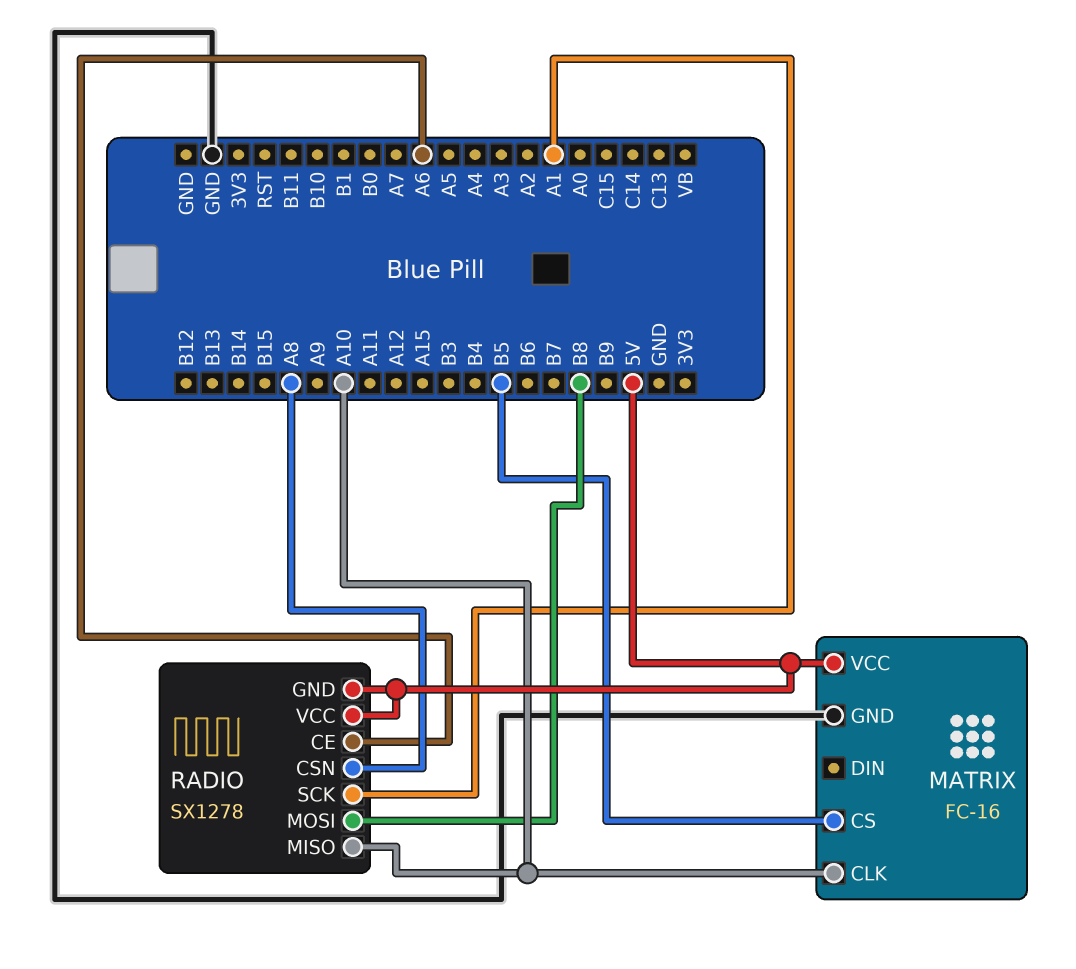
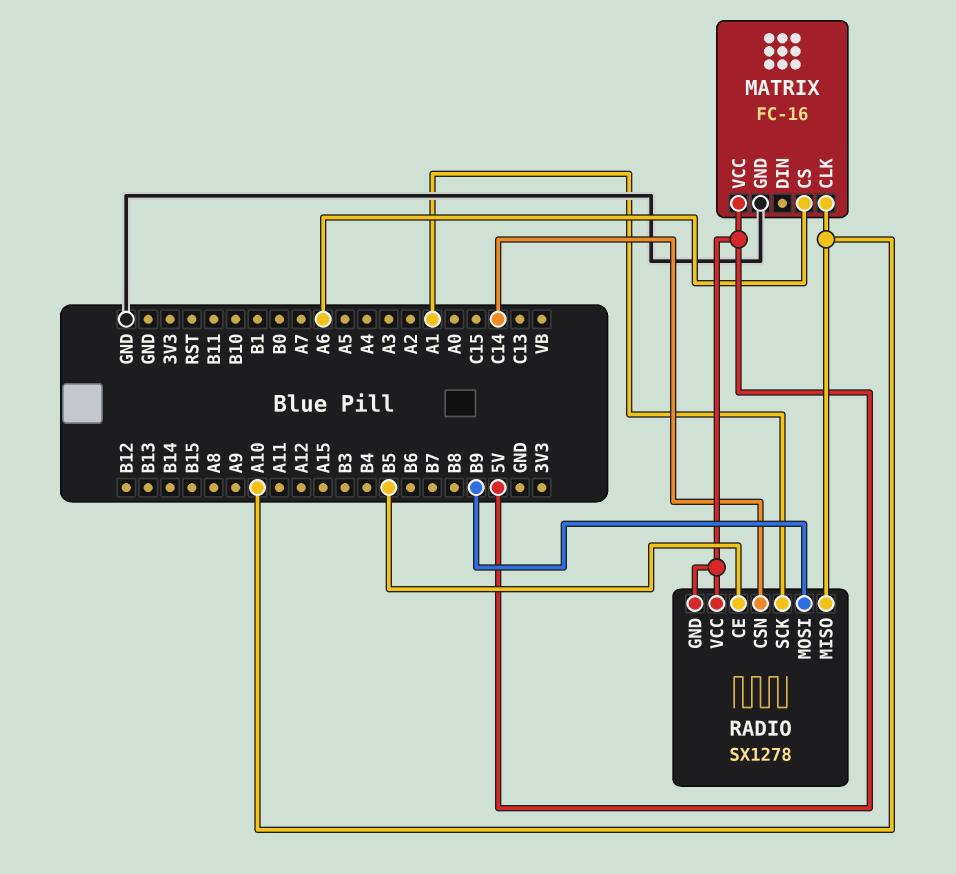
MATRIX pin CS: B5 -> A6
RADIO pin CE: A6 -> B5
RADIO pin CSN: A8 -> C14
RADIO pin MOSI: B8 -> B9

